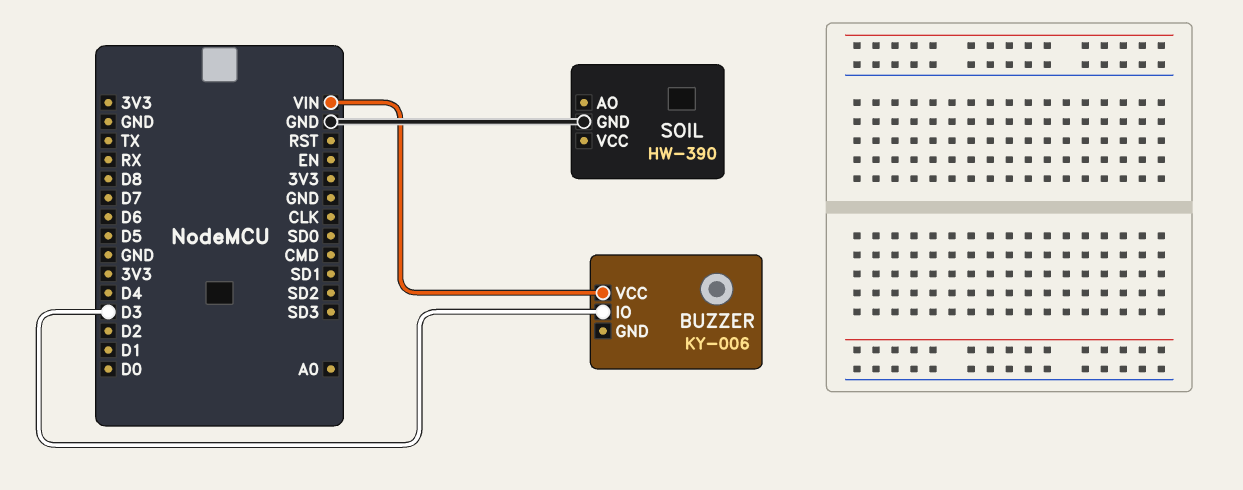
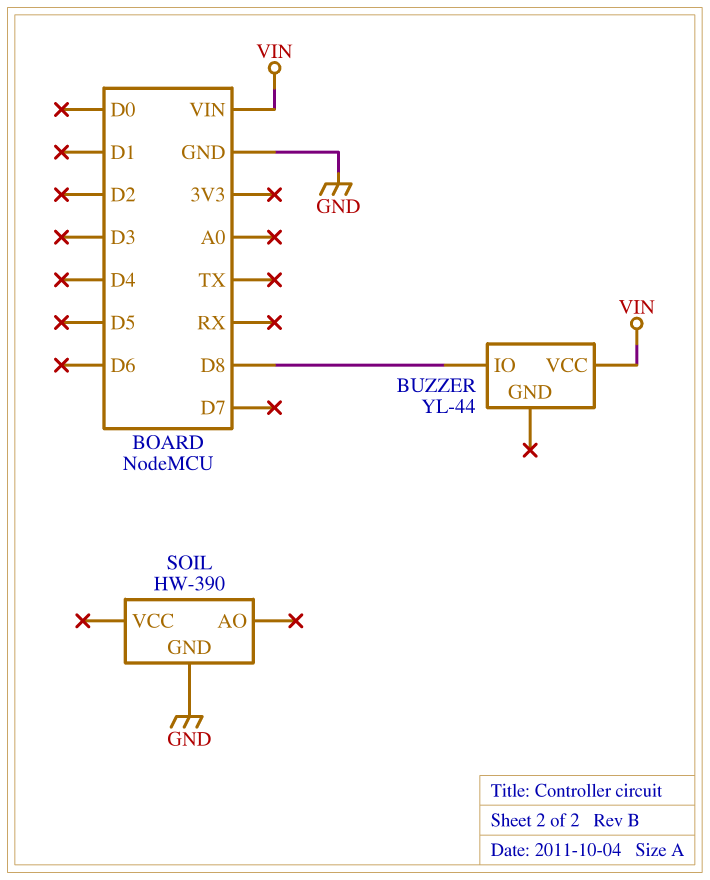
BUZZER: KY-006 -> YL-44
BUZZER pin IO: D3 -> D8

